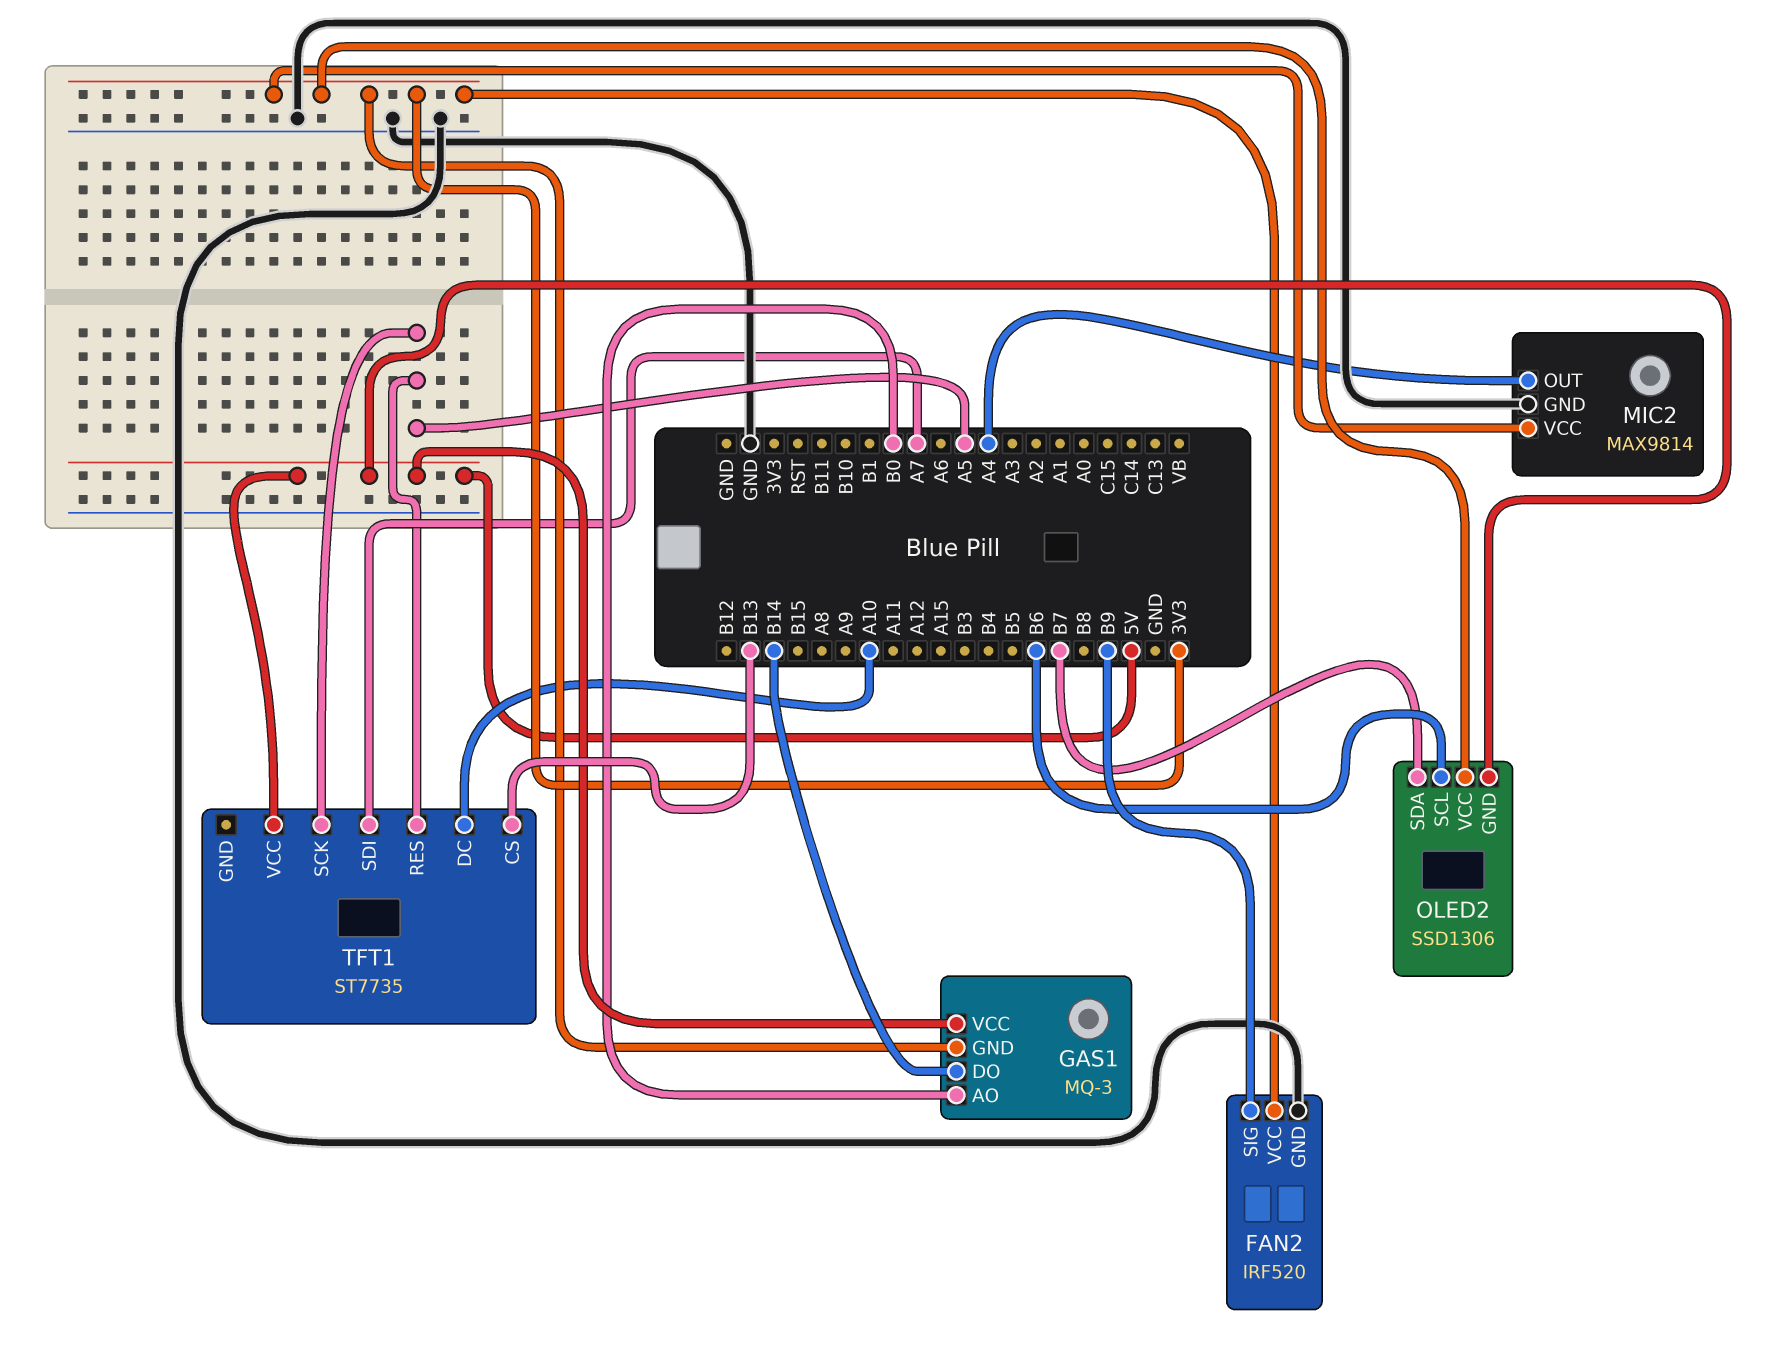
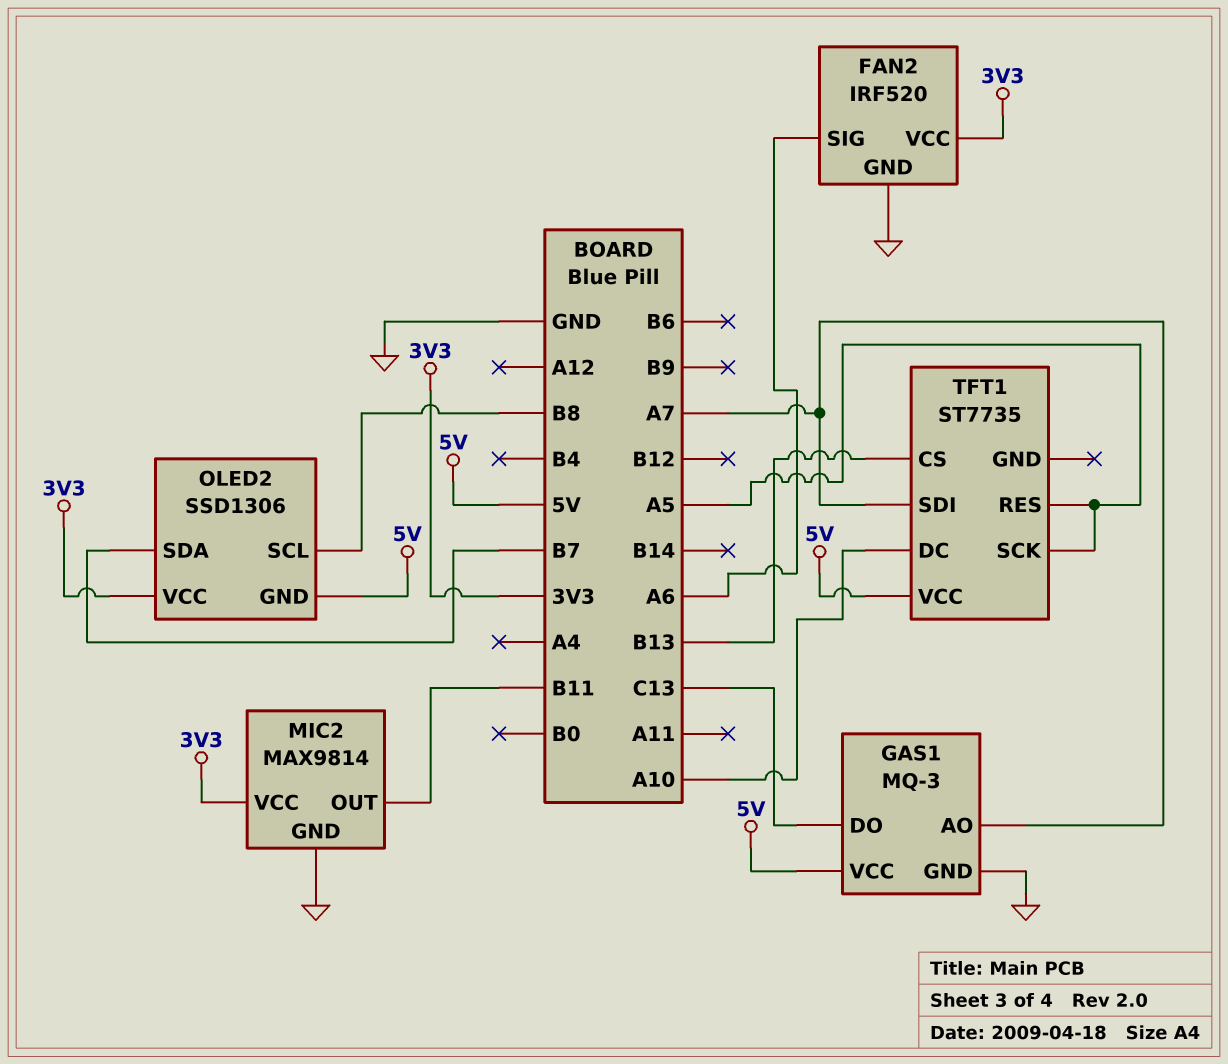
FAN2 pin SIG: B9 -> A6
GAS1 pin AO: B0 -> A7
GAS1 pin DO: B14 -> C13
GAS1 pin GND: 3V3 -> GND
MIC2 pin OUT: A4 -> B11
OLED2 pin SCL: B6 -> B8

